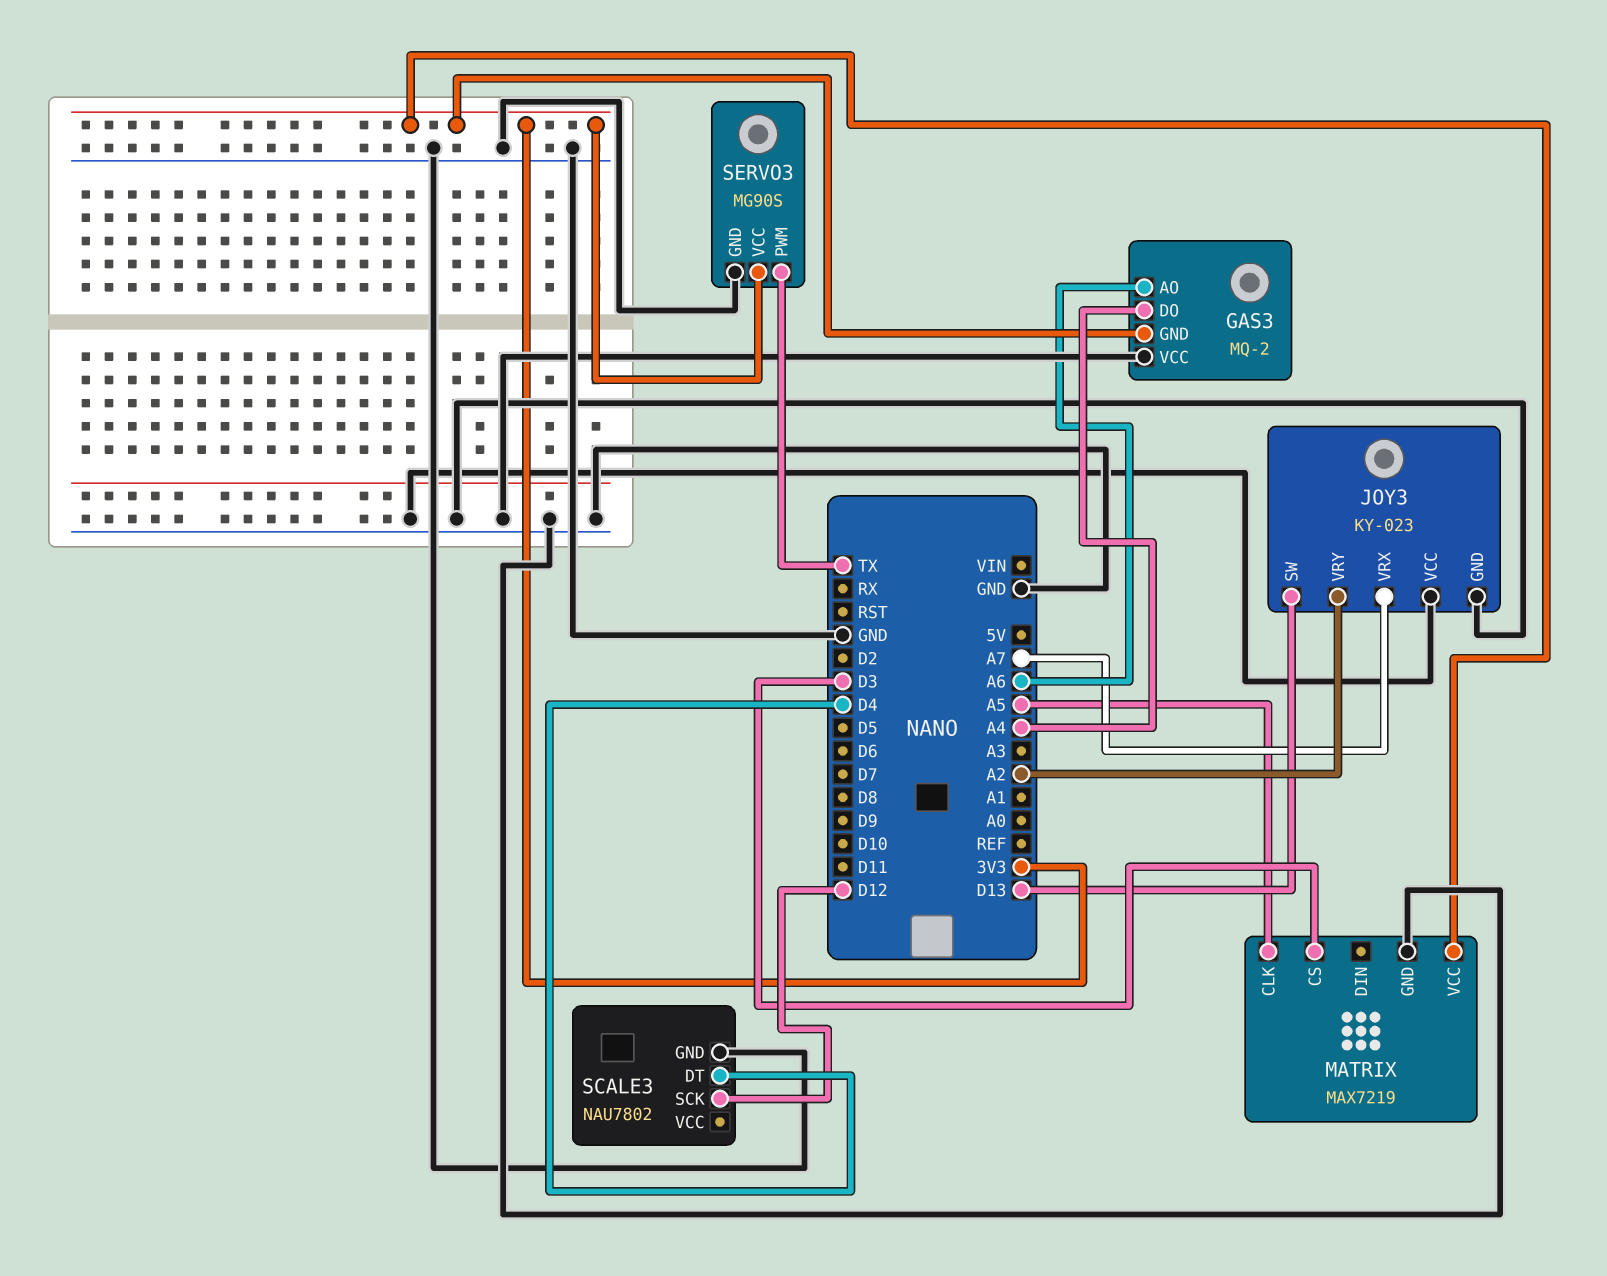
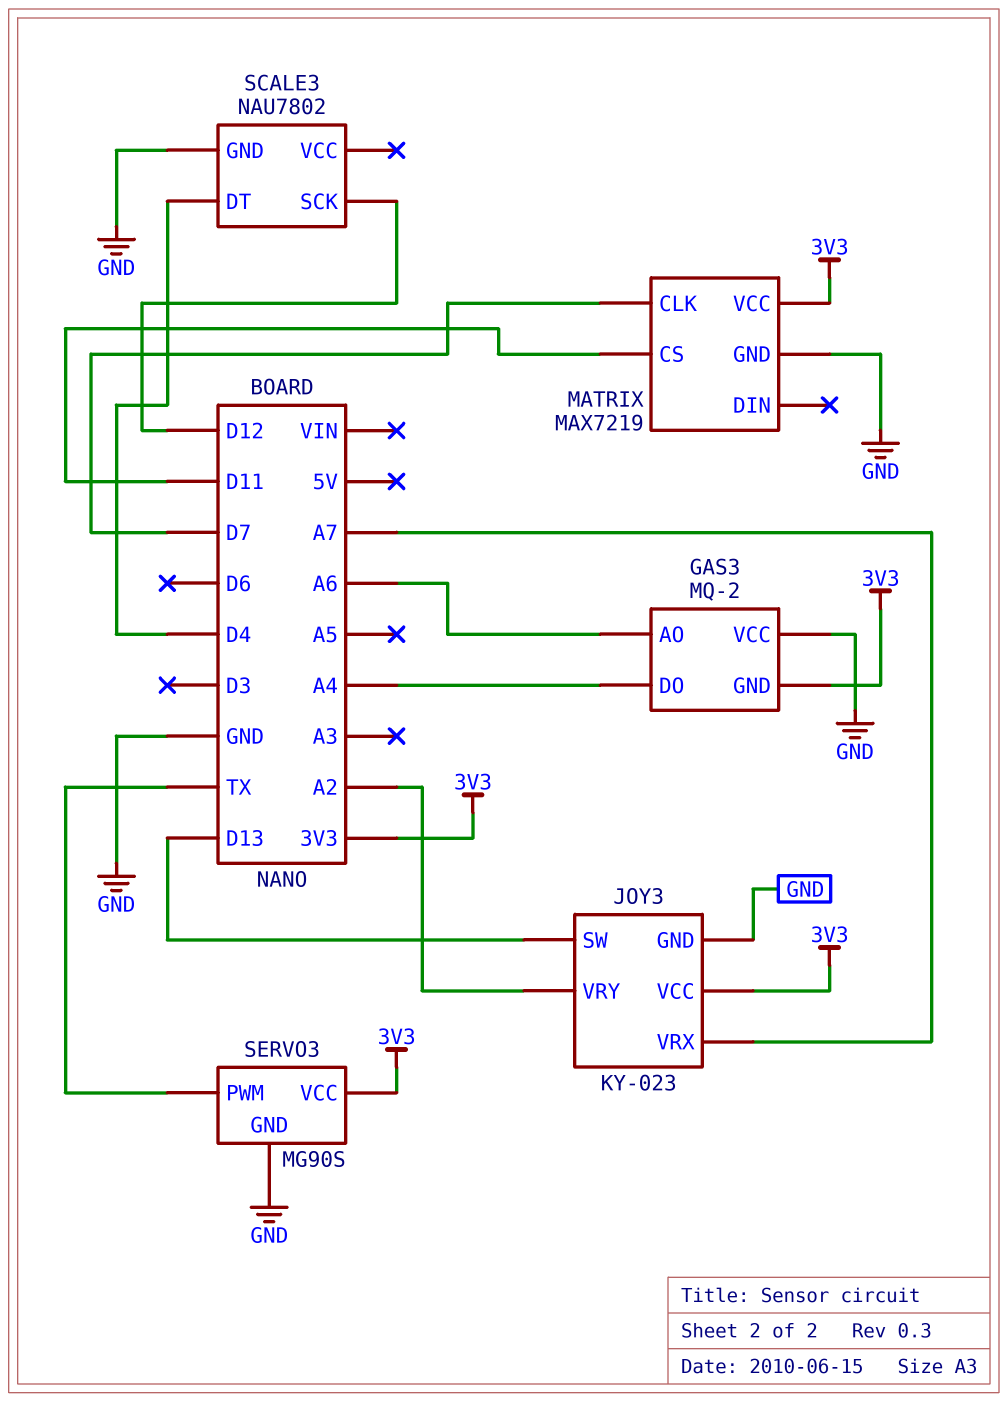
JOY3 pin VCC: GND -> 3V3
MATRIX pin CLK: A5 -> D7
MATRIX pin CS: D3 -> D11

